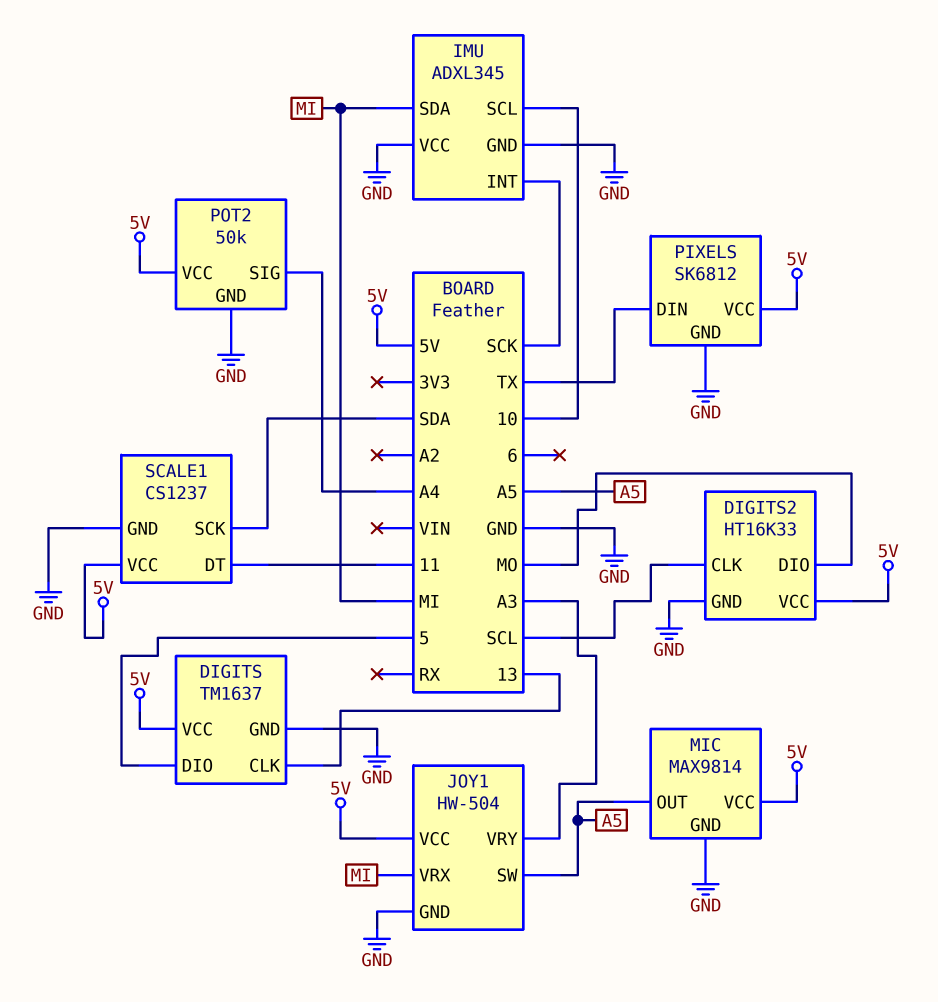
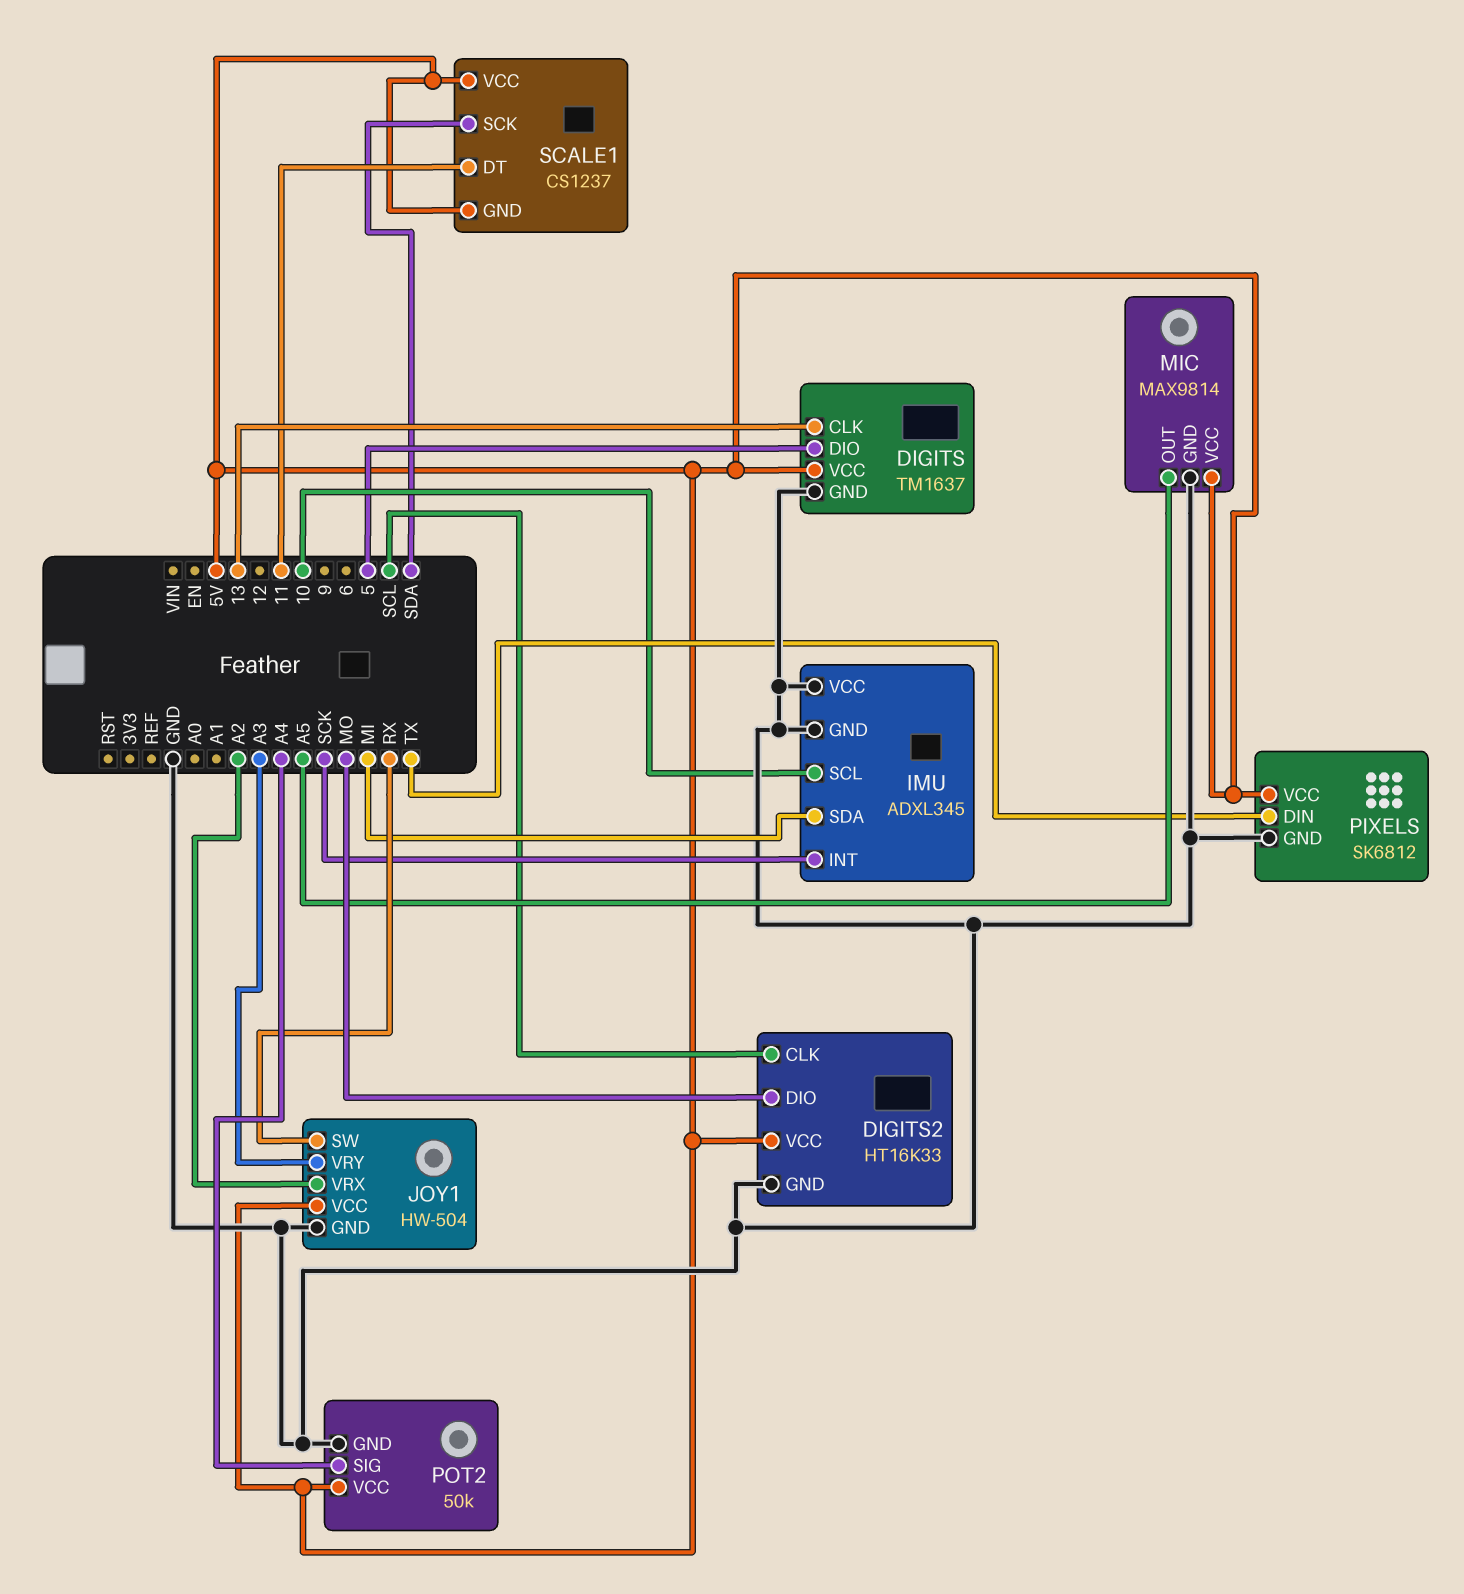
JOY1 pin SW: A5 -> RX
JOY1 pin VRX: MI -> A2
SCALE1 pin GND: GND -> 5V

